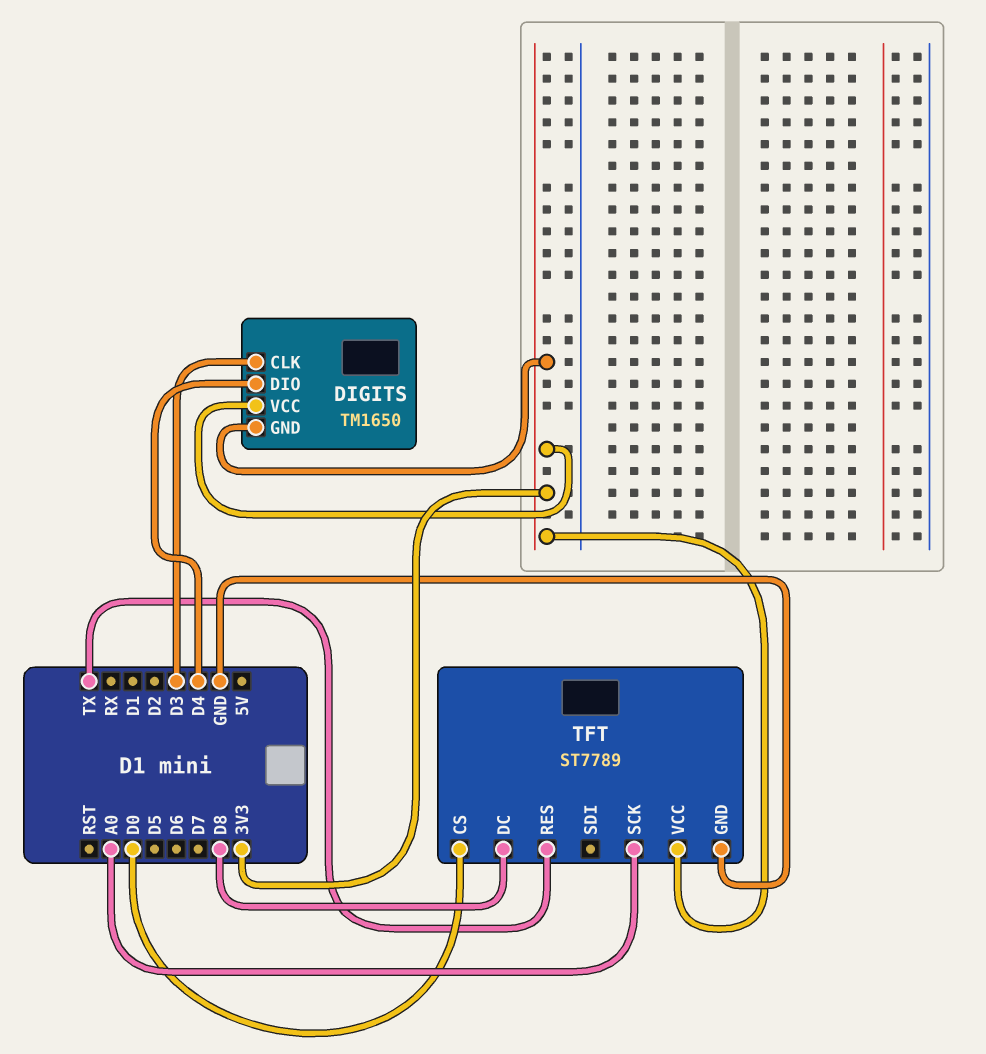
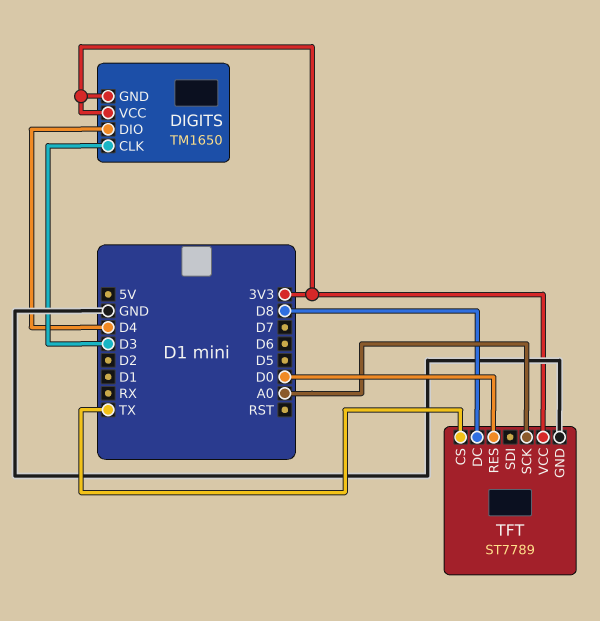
TFT pin CS: D0 -> TX
TFT pin RES: TX -> D0

